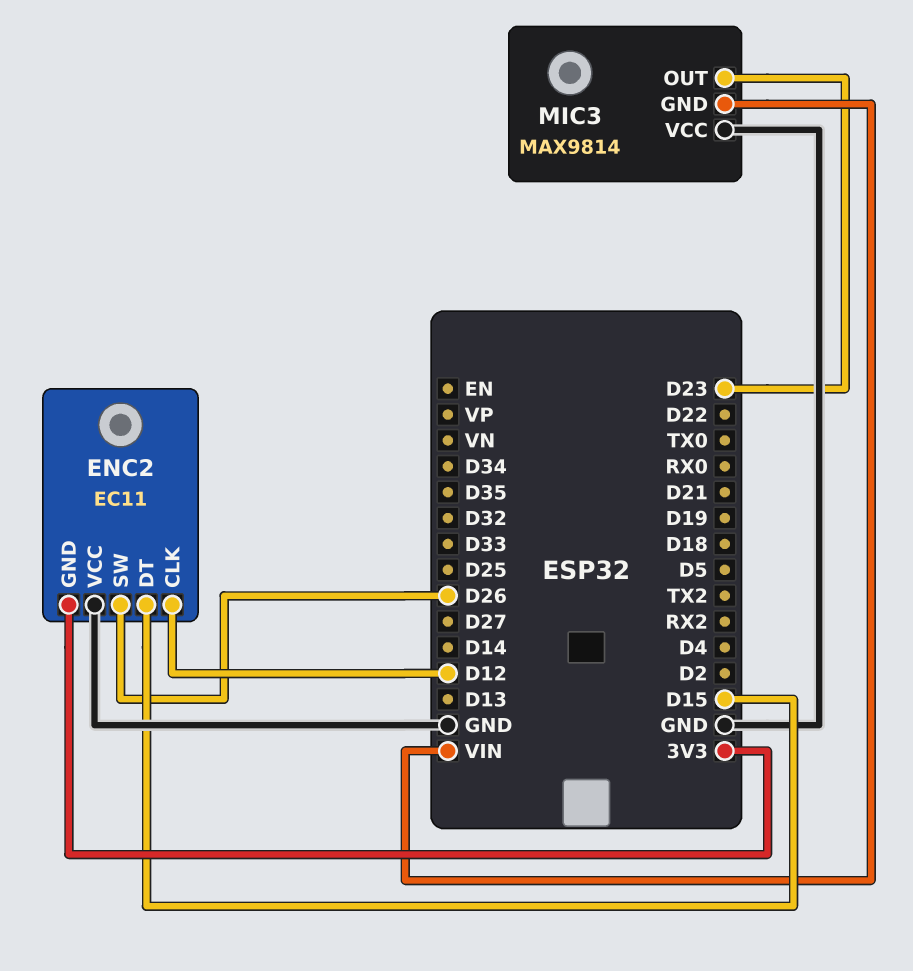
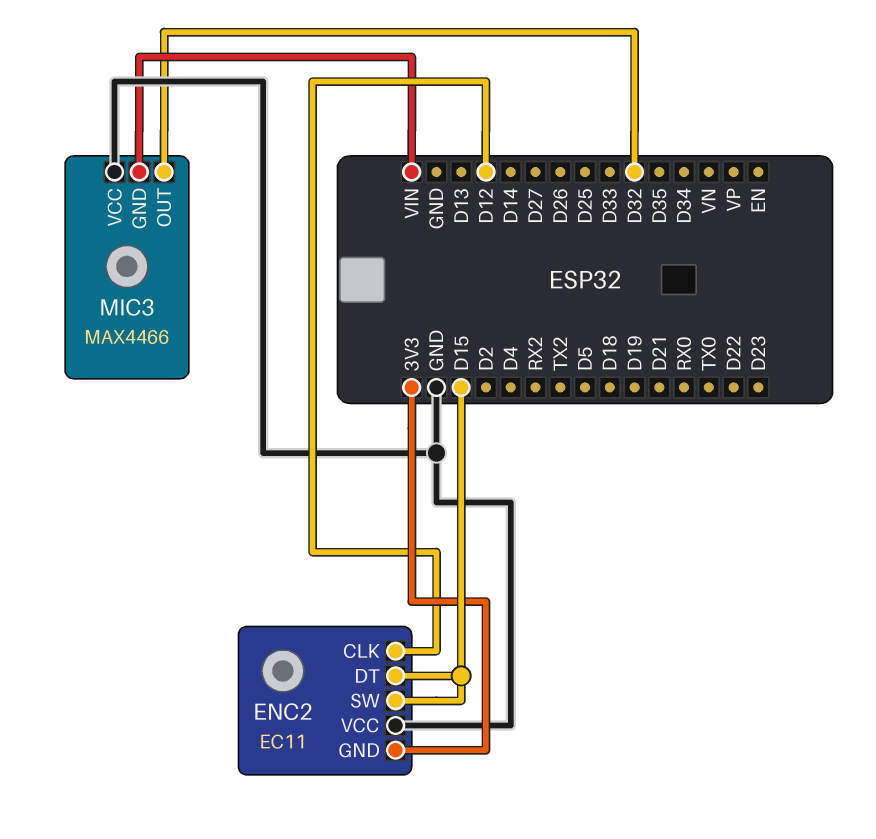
ENC2 pin SW: D26 -> D15
MIC3: MAX9814 -> MAX4466
MIC3 pin OUT: D23 -> D32

